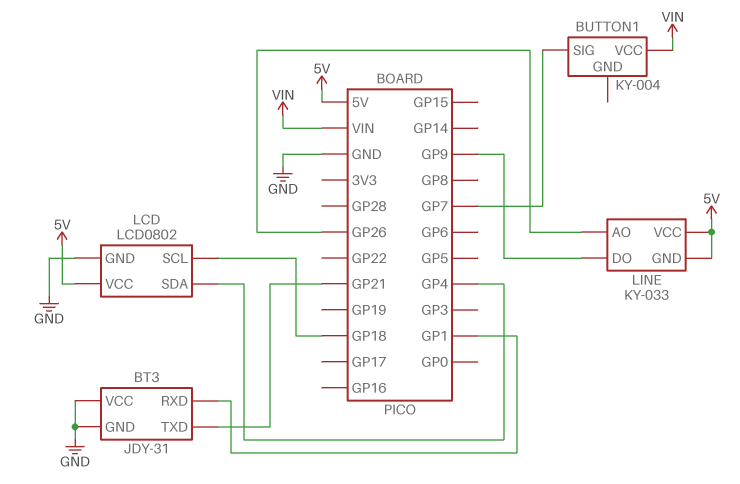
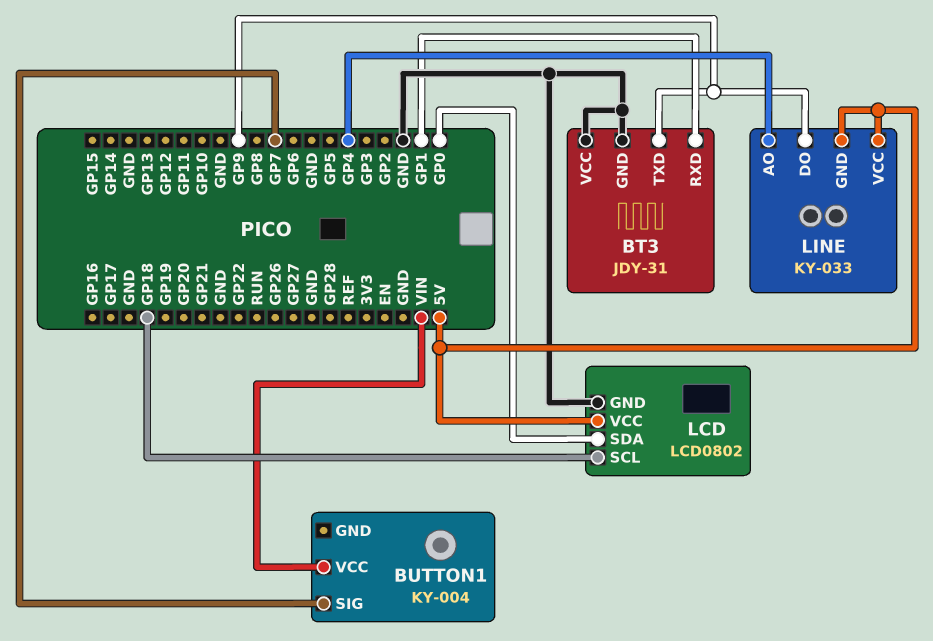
BT3 pin TXD: GP21 -> GP9
LCD pin SDA: GP4 -> GP0
LINE pin AO: GP26 -> GP4

